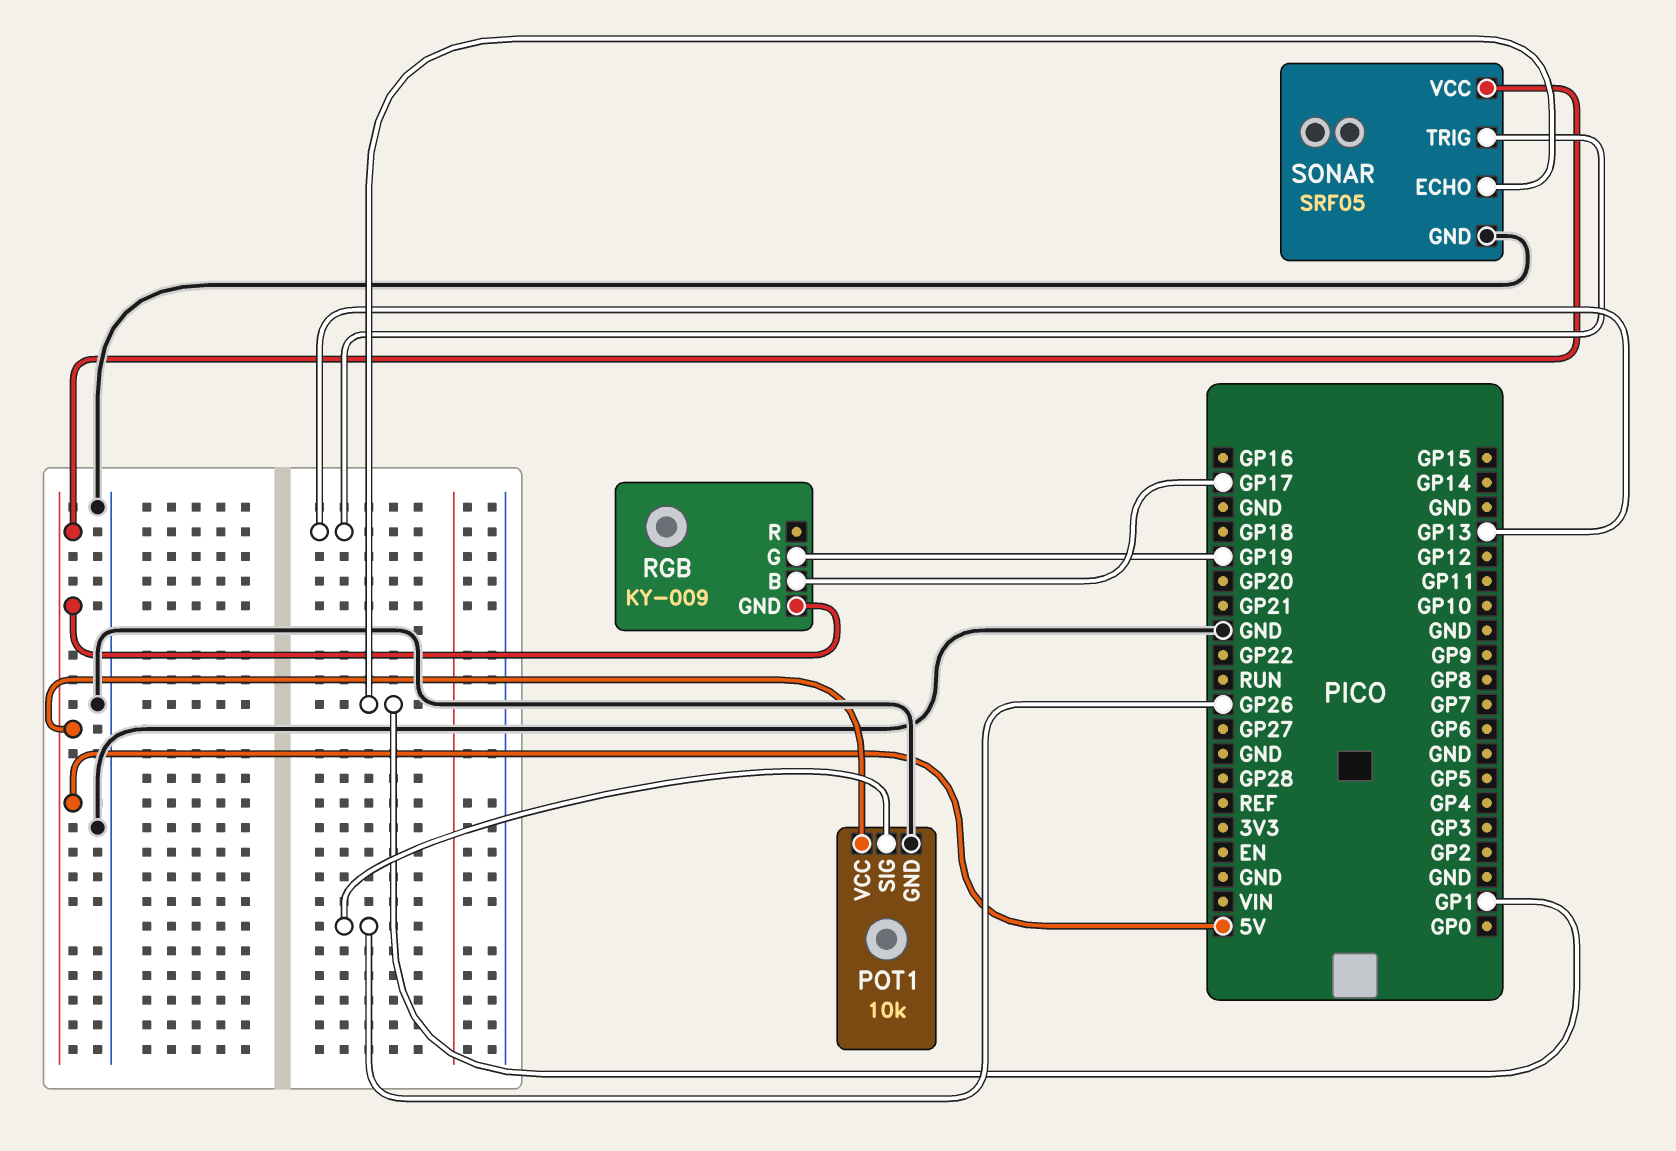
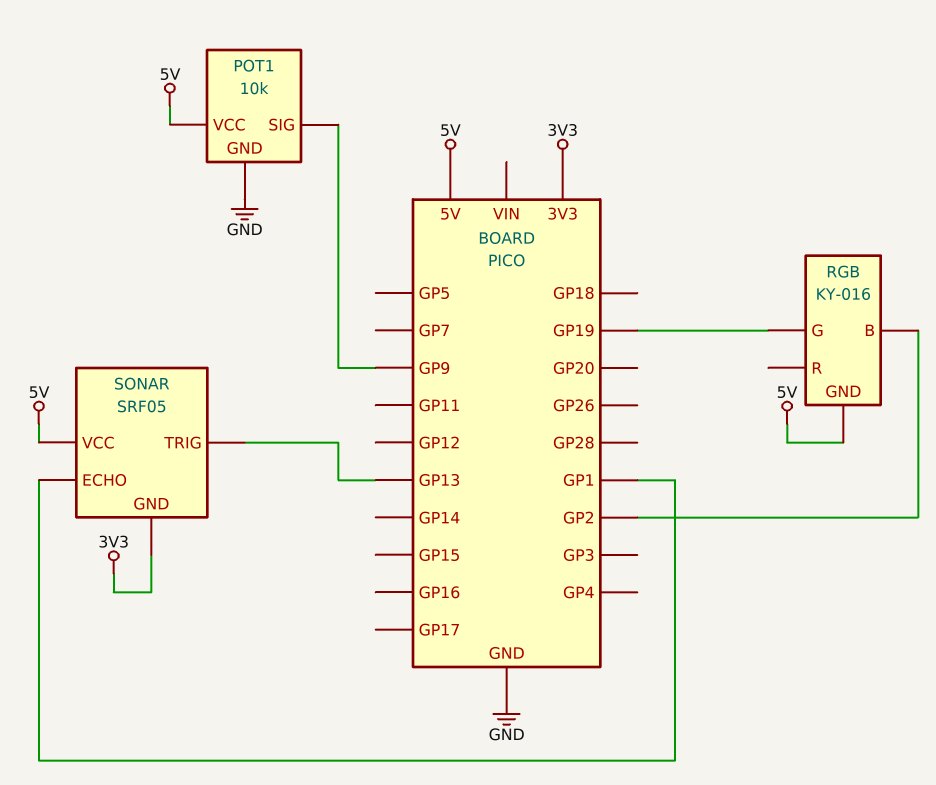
POT1 pin SIG: GP26 -> GP9
RGB: KY-009 -> KY-016
RGB pin B: GP17 -> GP2
SONAR pin GND: GND -> 3V3

